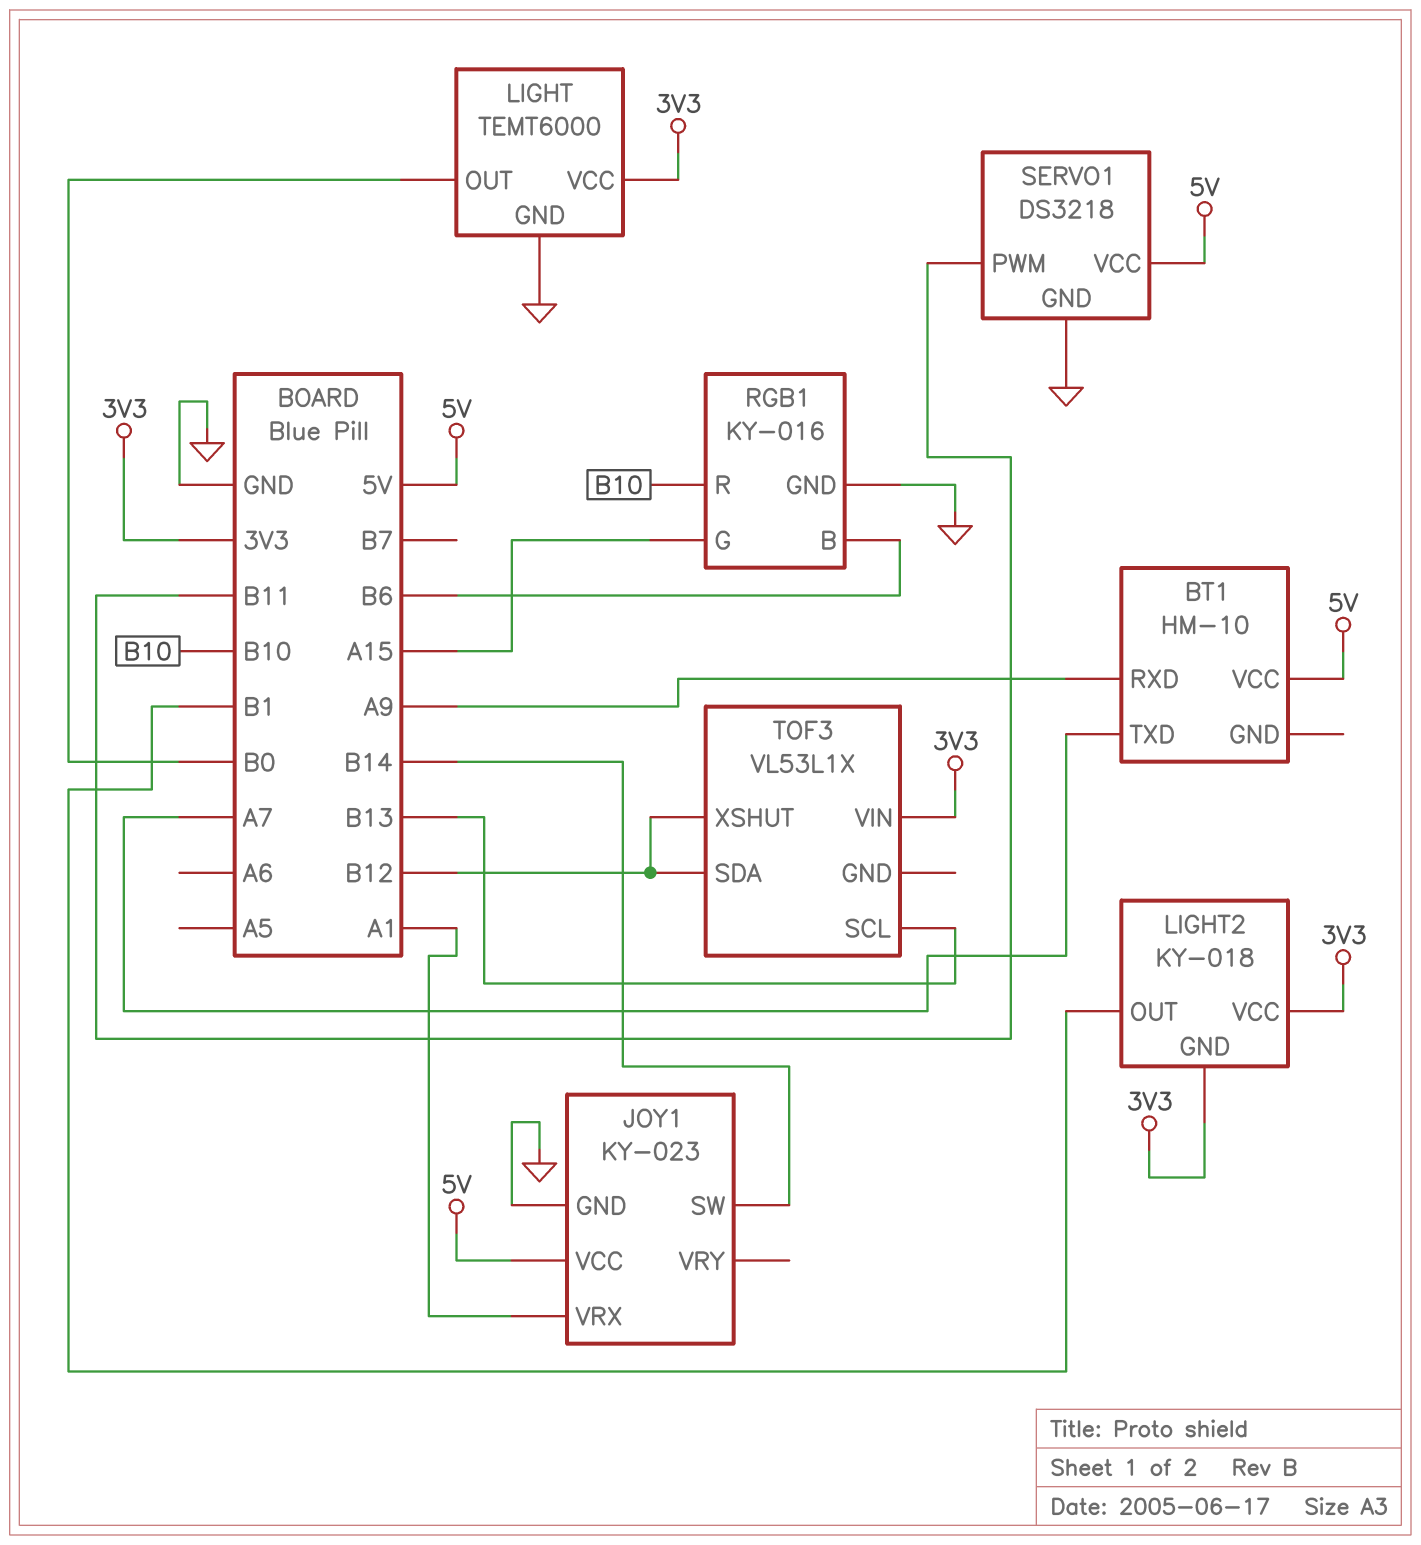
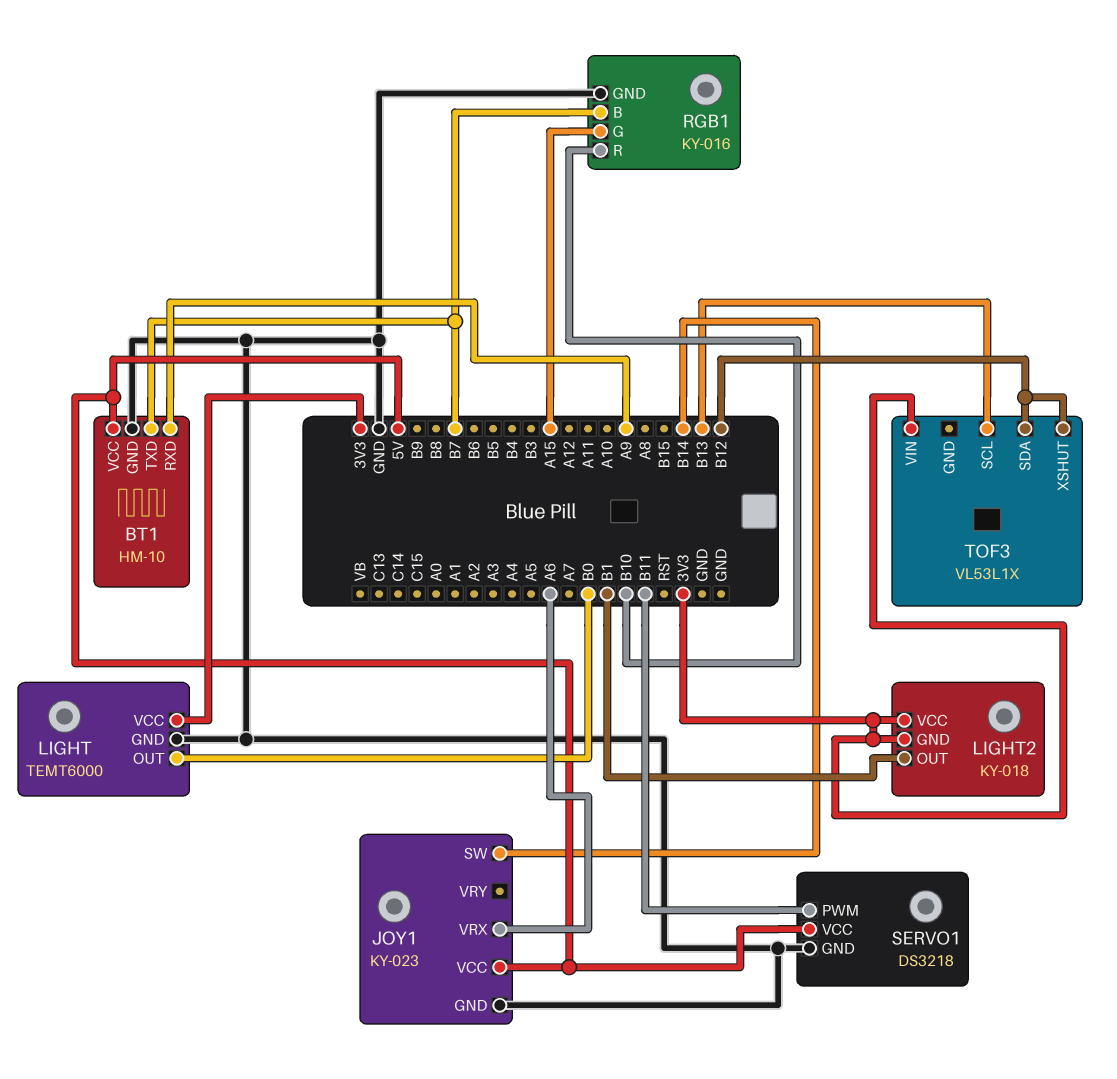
BT1 pin GND: none -> GND
BT1 pin TXD: A7 -> B7
JOY1 pin VRX: A1 -> A6
RGB1 pin B: B6 -> B7

